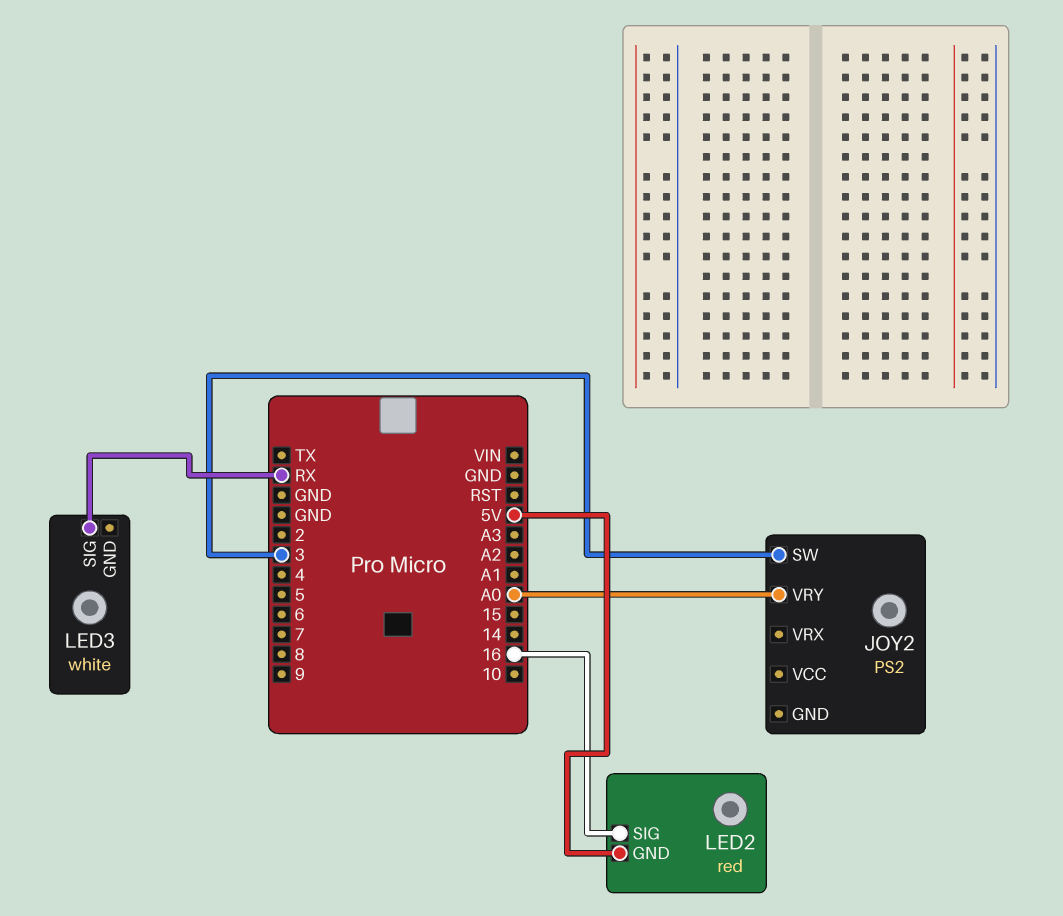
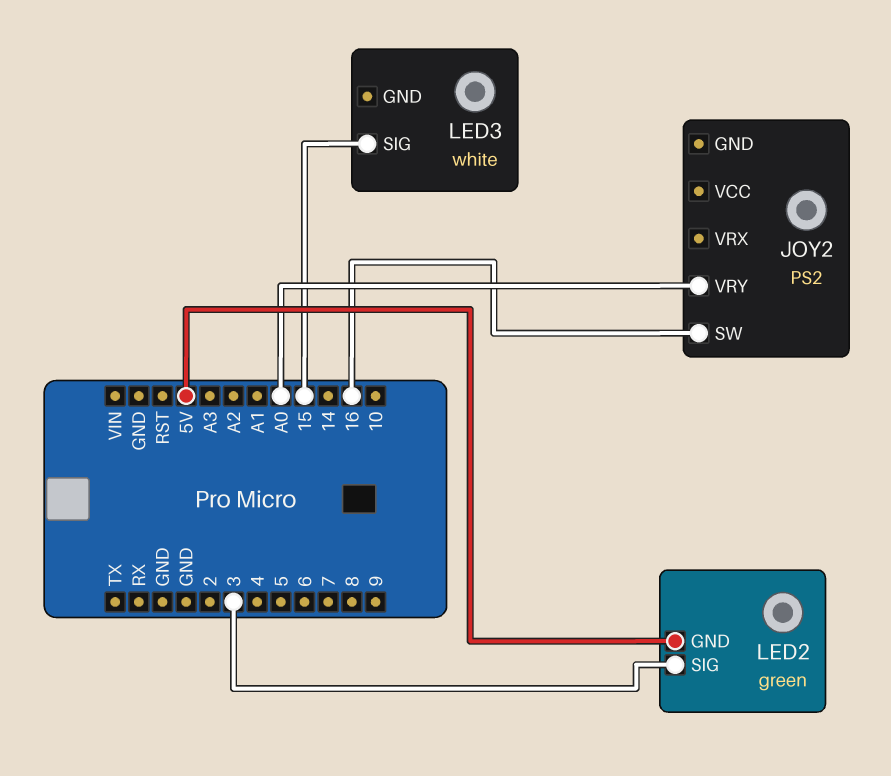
JOY2 pin SW: 3 -> 16
LED2: red -> green
LED2 pin SIG: 16 -> 3
LED3 pin SIG: RX -> 15

